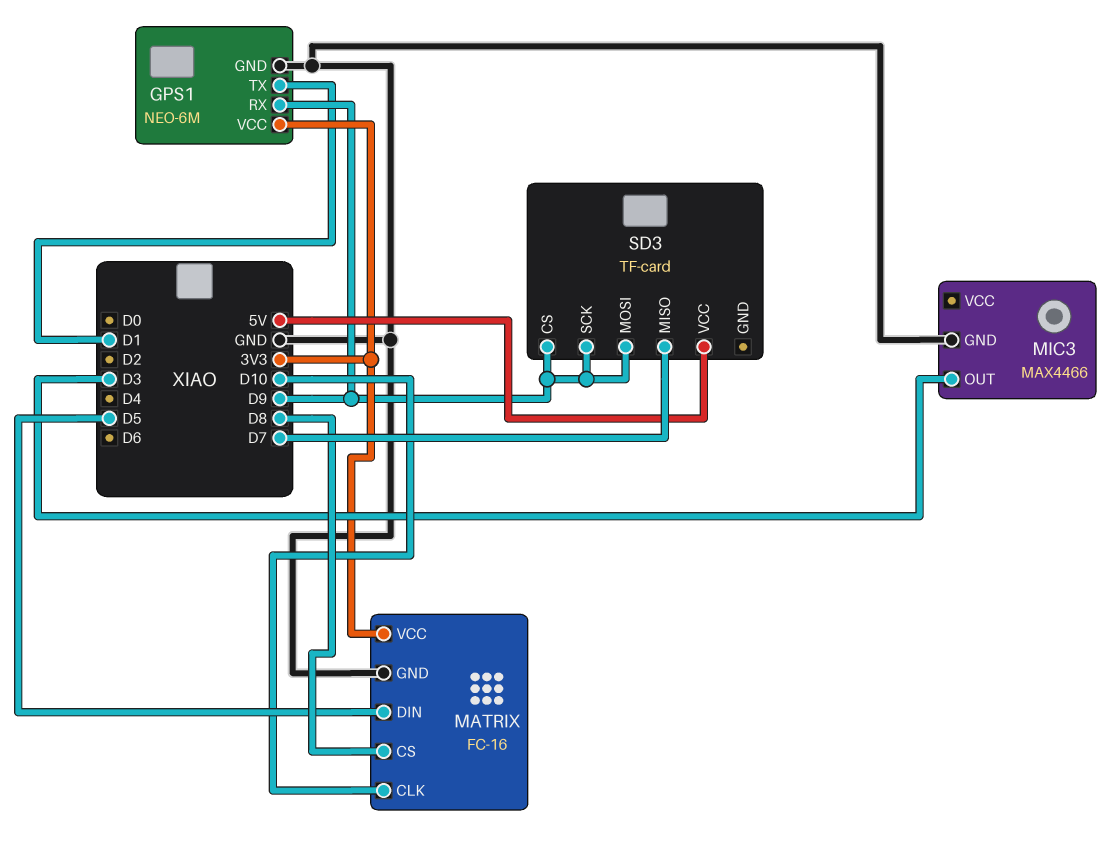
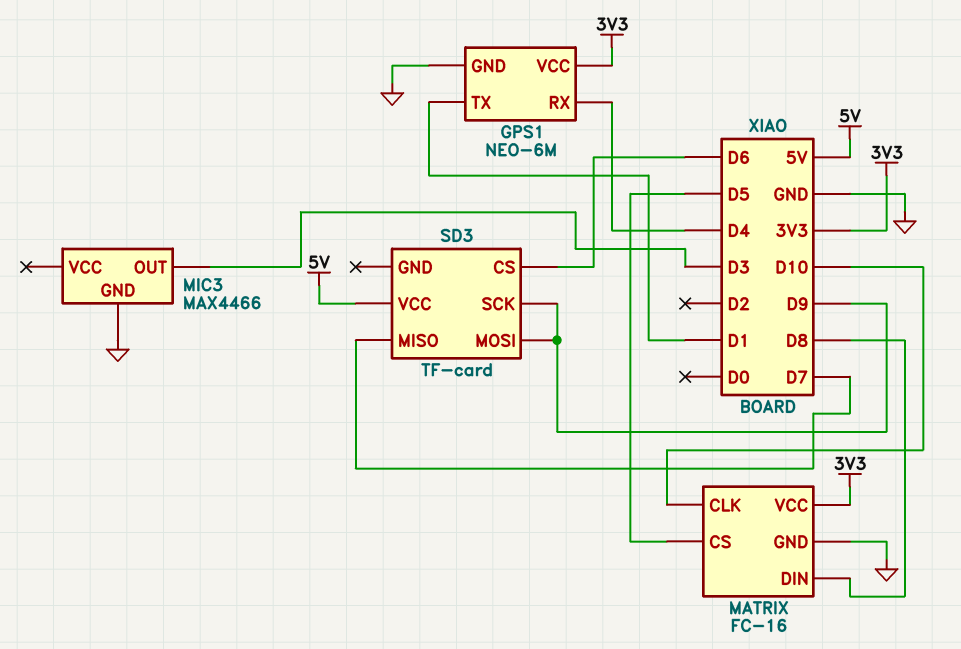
GPS1 pin RX: D9 -> D4
MATRIX pin CS: D8 -> D5
MATRIX pin DIN: D5 -> D8
SD3 pin CS: D9 -> D6

